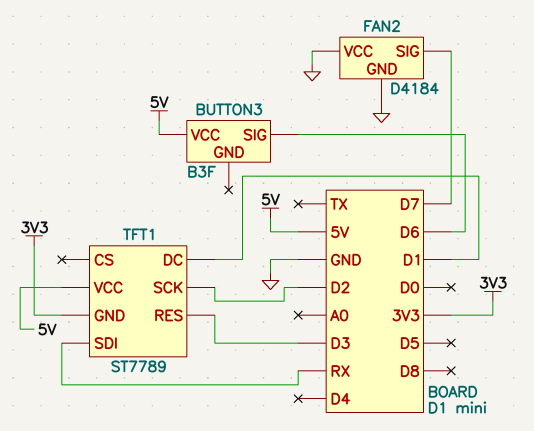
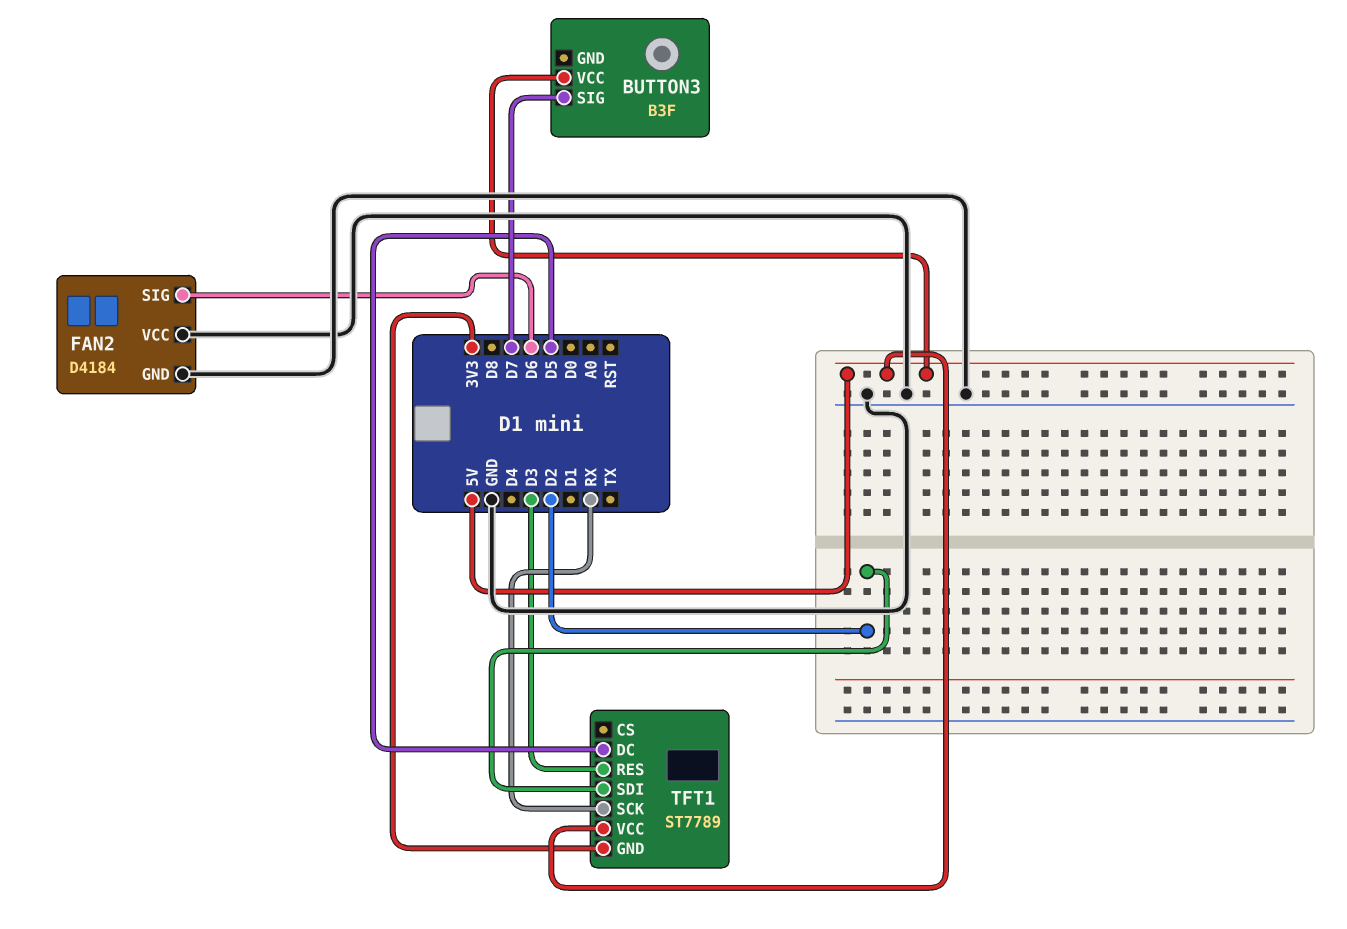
BUTTON3 pin SIG: D6 -> D7
FAN2 pin SIG: D7 -> D6
TFT1 pin DC: D1 -> D5
TFT1 pin SCK: D2 -> RX
TFT1 pin SDI: RX -> D2

